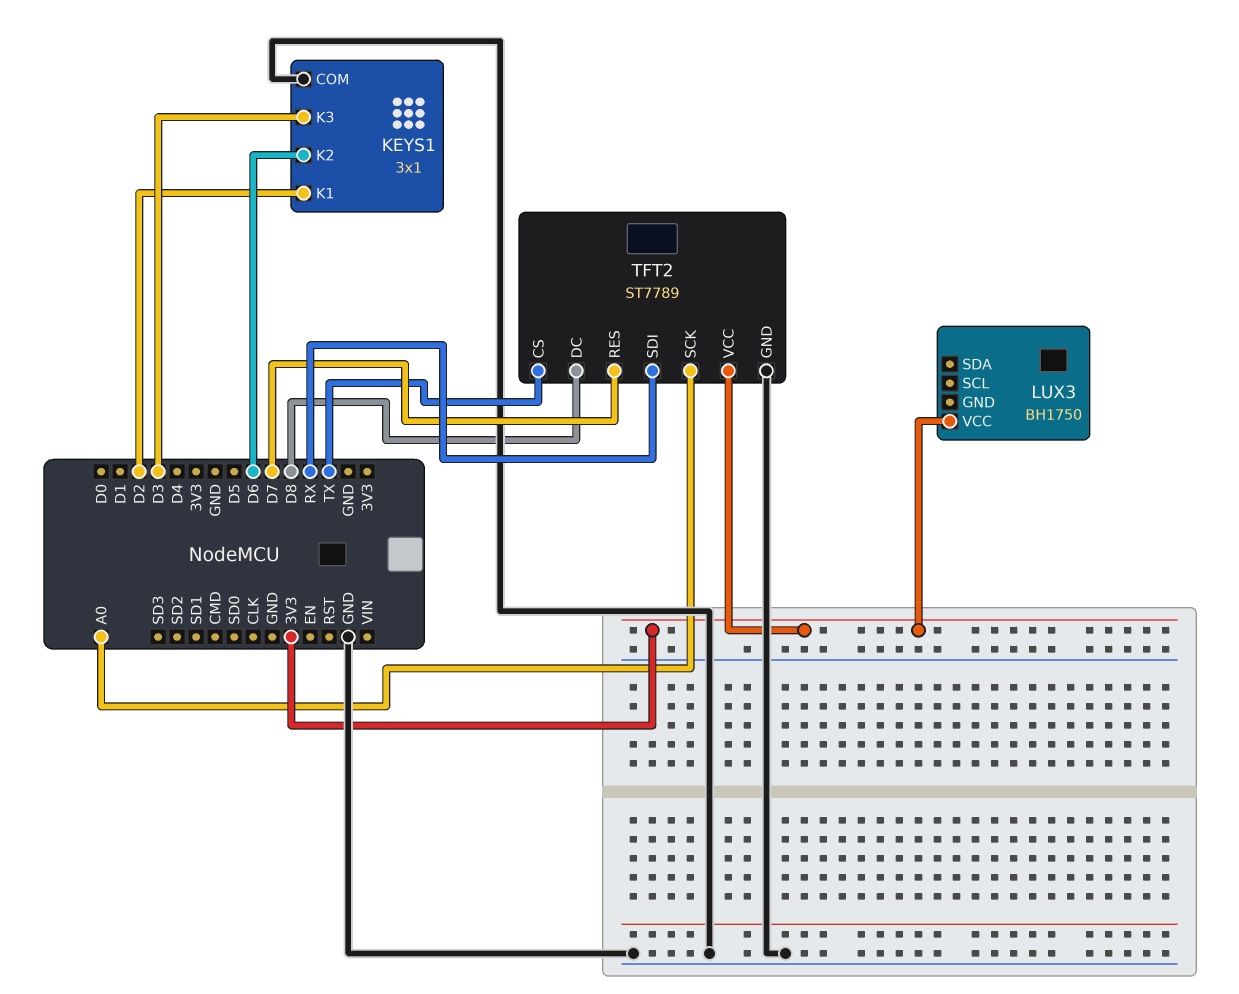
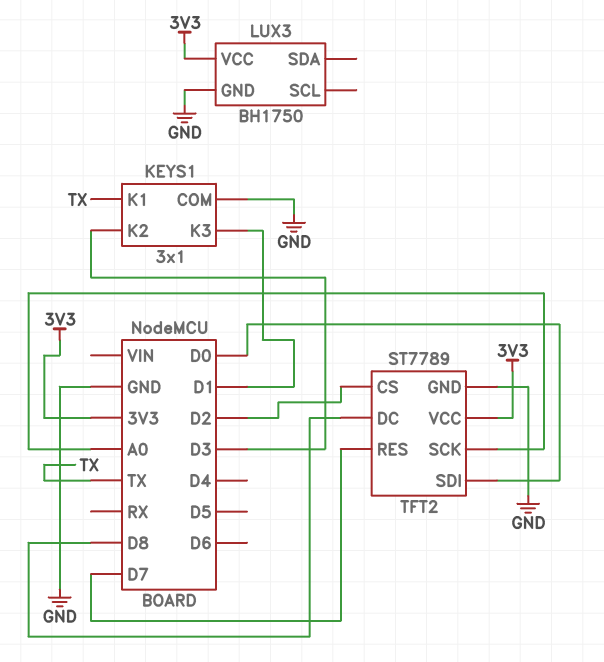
KEYS1 pin K1: D2 -> TX
KEYS1 pin K2: D6 -> D3
KEYS1 pin K3: D3 -> D1
LUX3 pin GND: none -> GND
TFT2 pin CS: TX -> D2
TFT2 pin SDI: RX -> D0

